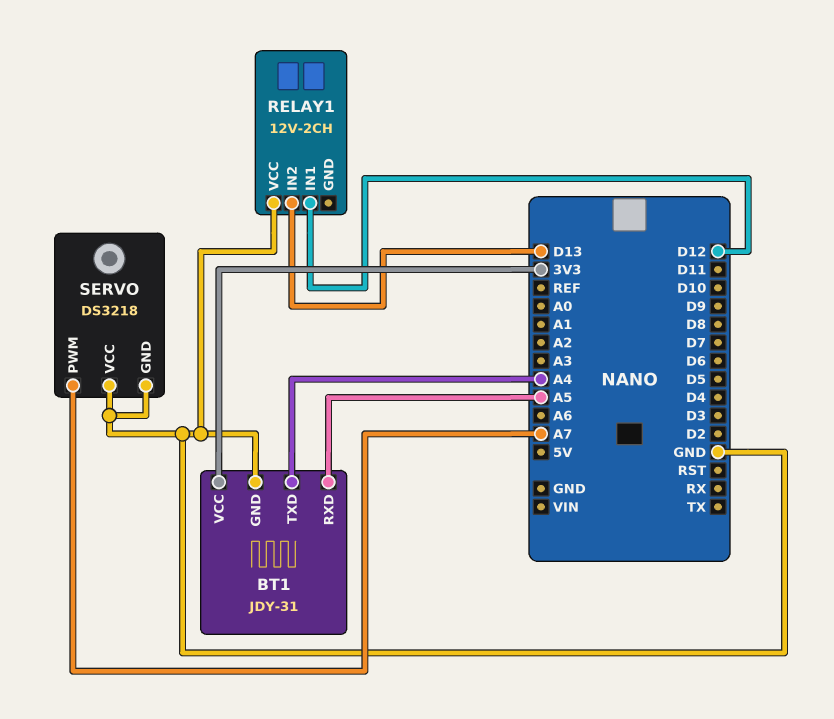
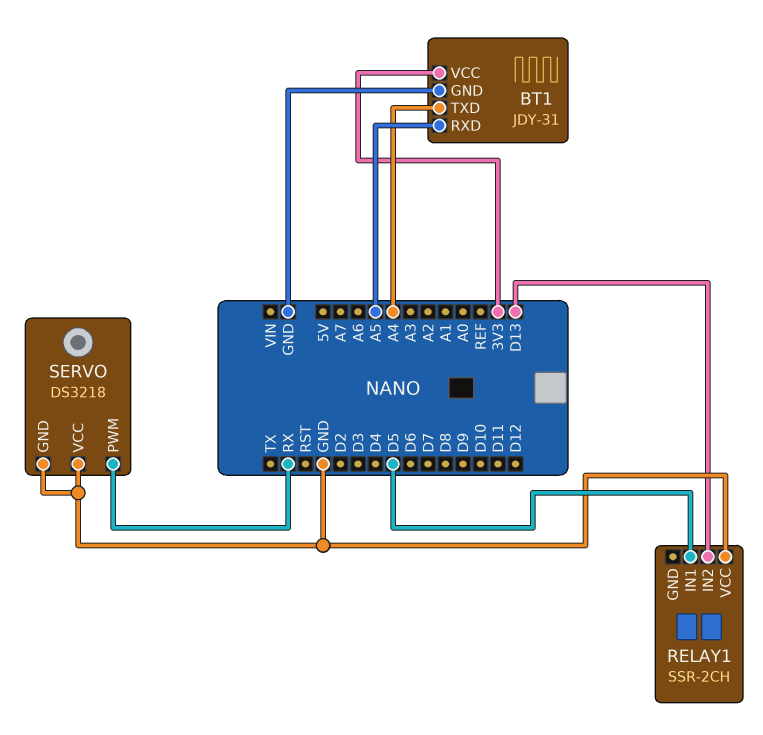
RELAY1: 12V-2CH -> SSR-2CH
RELAY1 pin IN1: D12 -> D5
SERVO pin PWM: A7 -> RX

